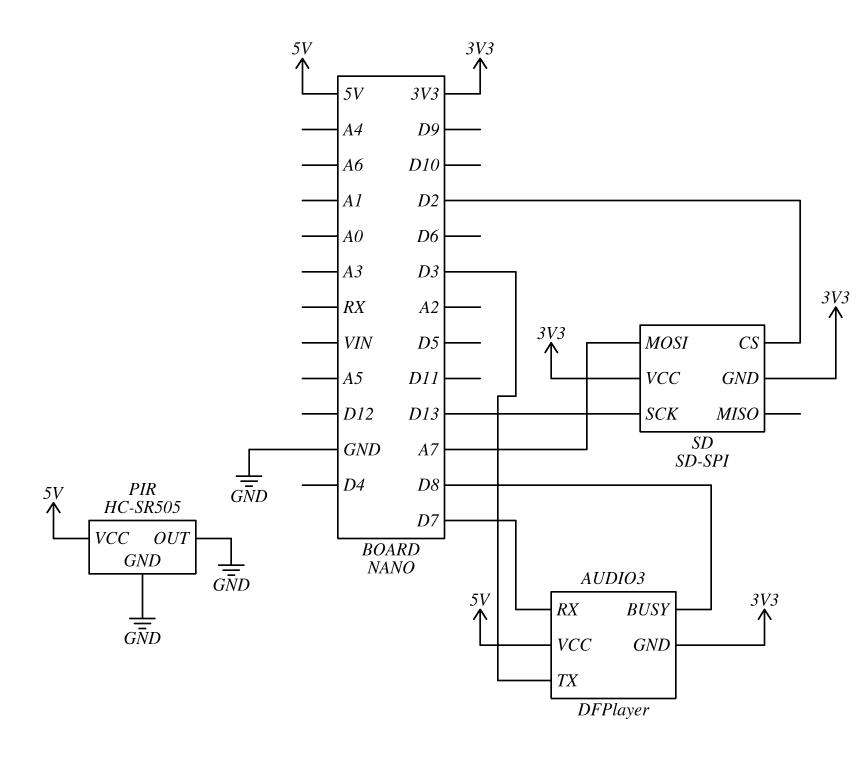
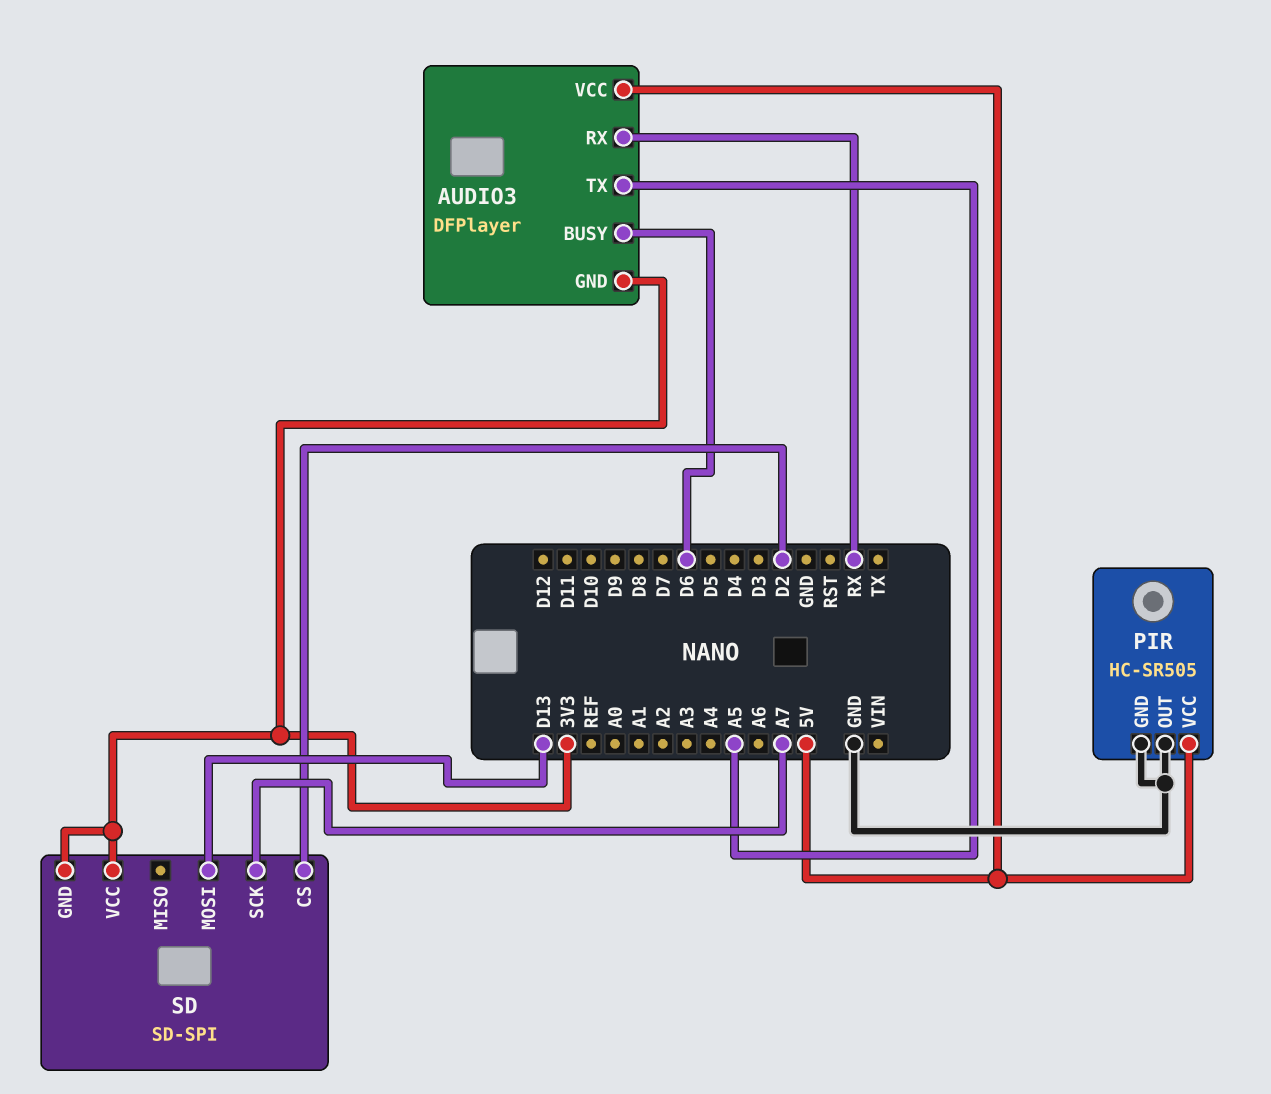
AUDIO3 pin BUSY: D8 -> D6
AUDIO3 pin RX: D7 -> RX
AUDIO3 pin TX: D3 -> A5
SD pin MOSI: A7 -> D13
SD pin SCK: D13 -> A7

